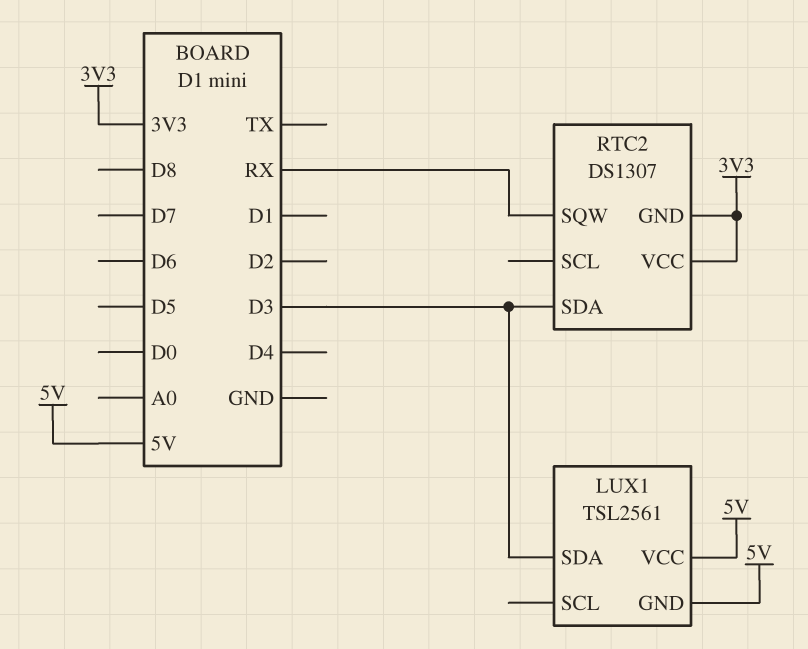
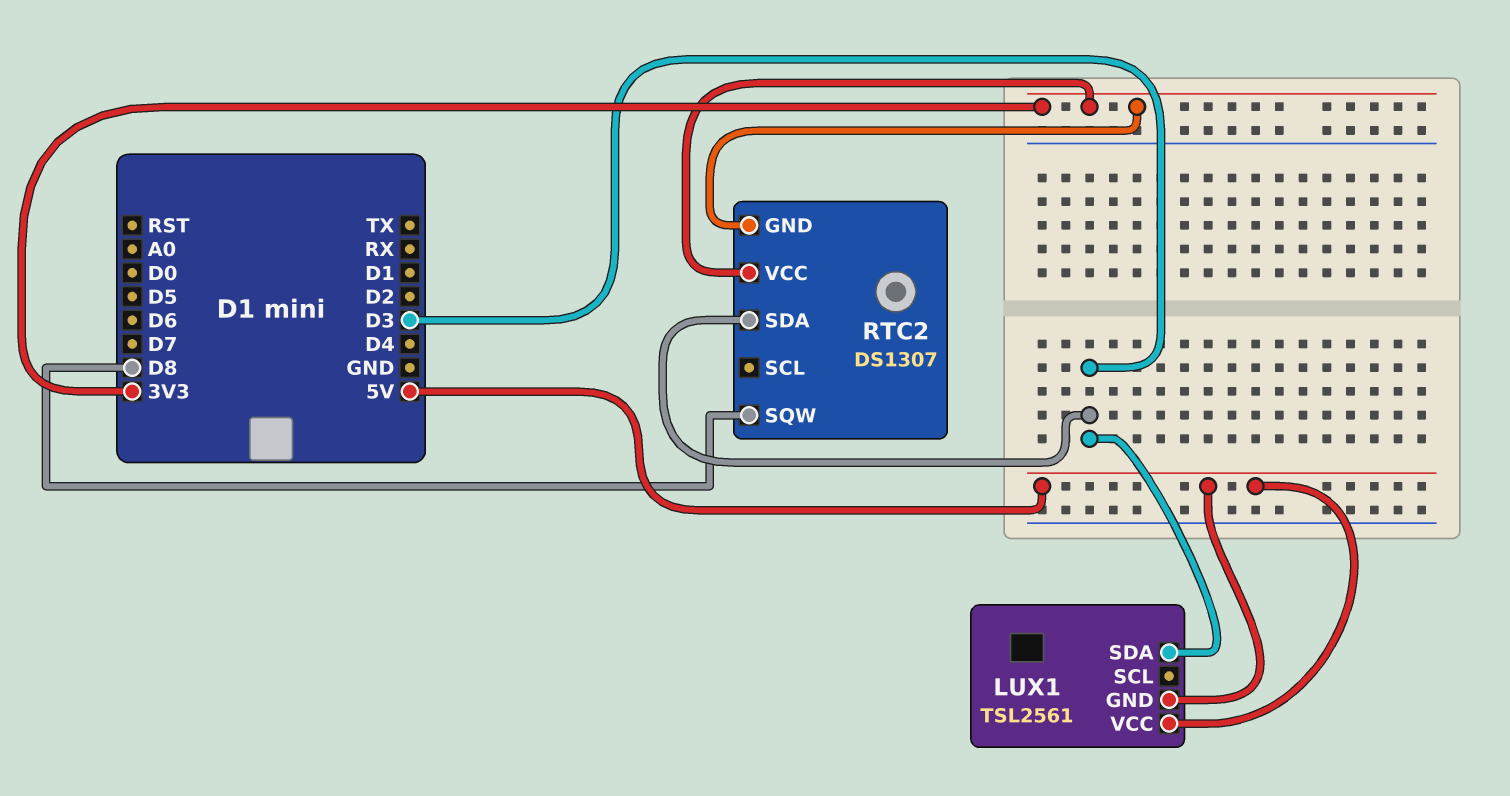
RTC2 pin SQW: RX -> D8

